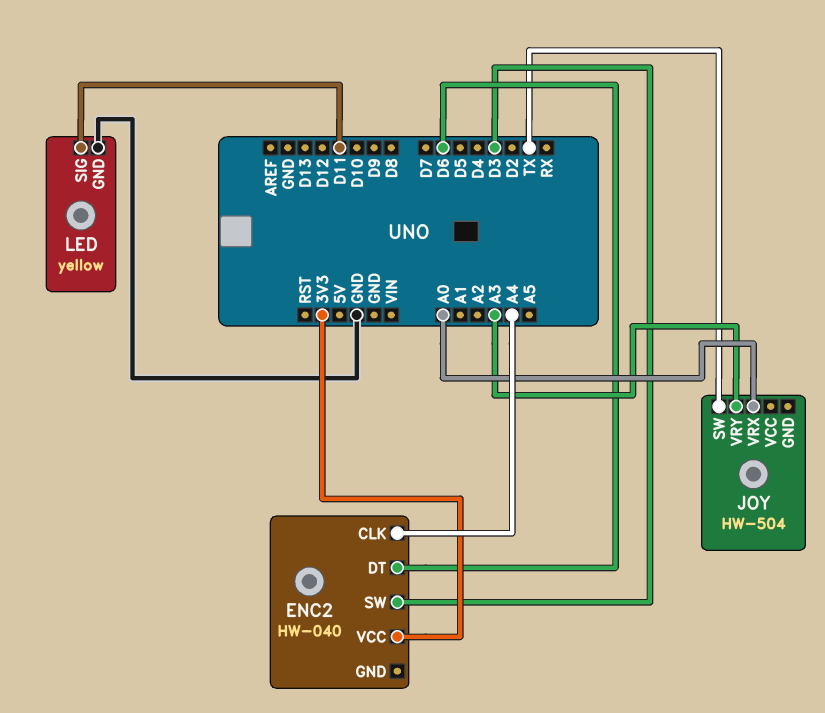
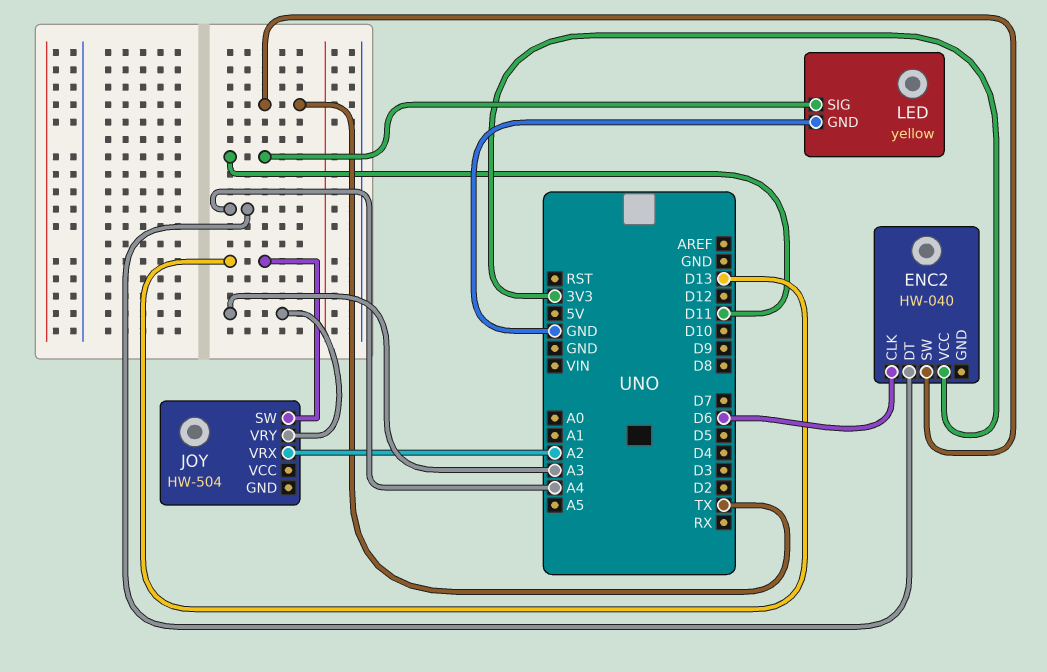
ENC2 pin CLK: A4 -> D6
ENC2 pin DT: D6 -> A4
ENC2 pin SW: D3 -> TX
JOY pin SW: TX -> D13
JOY pin VRX: A0 -> A2

